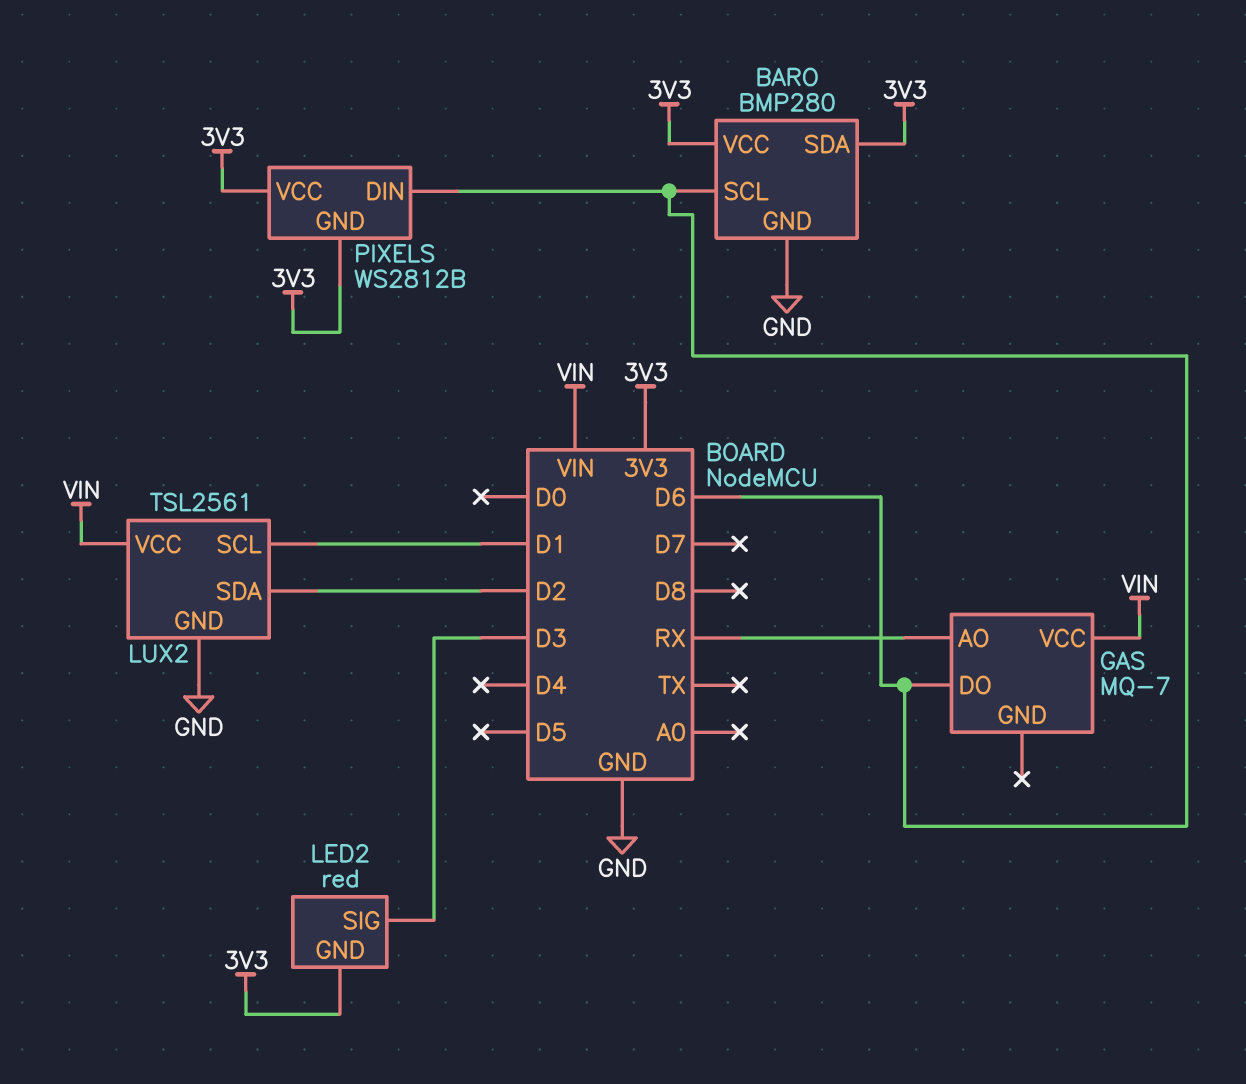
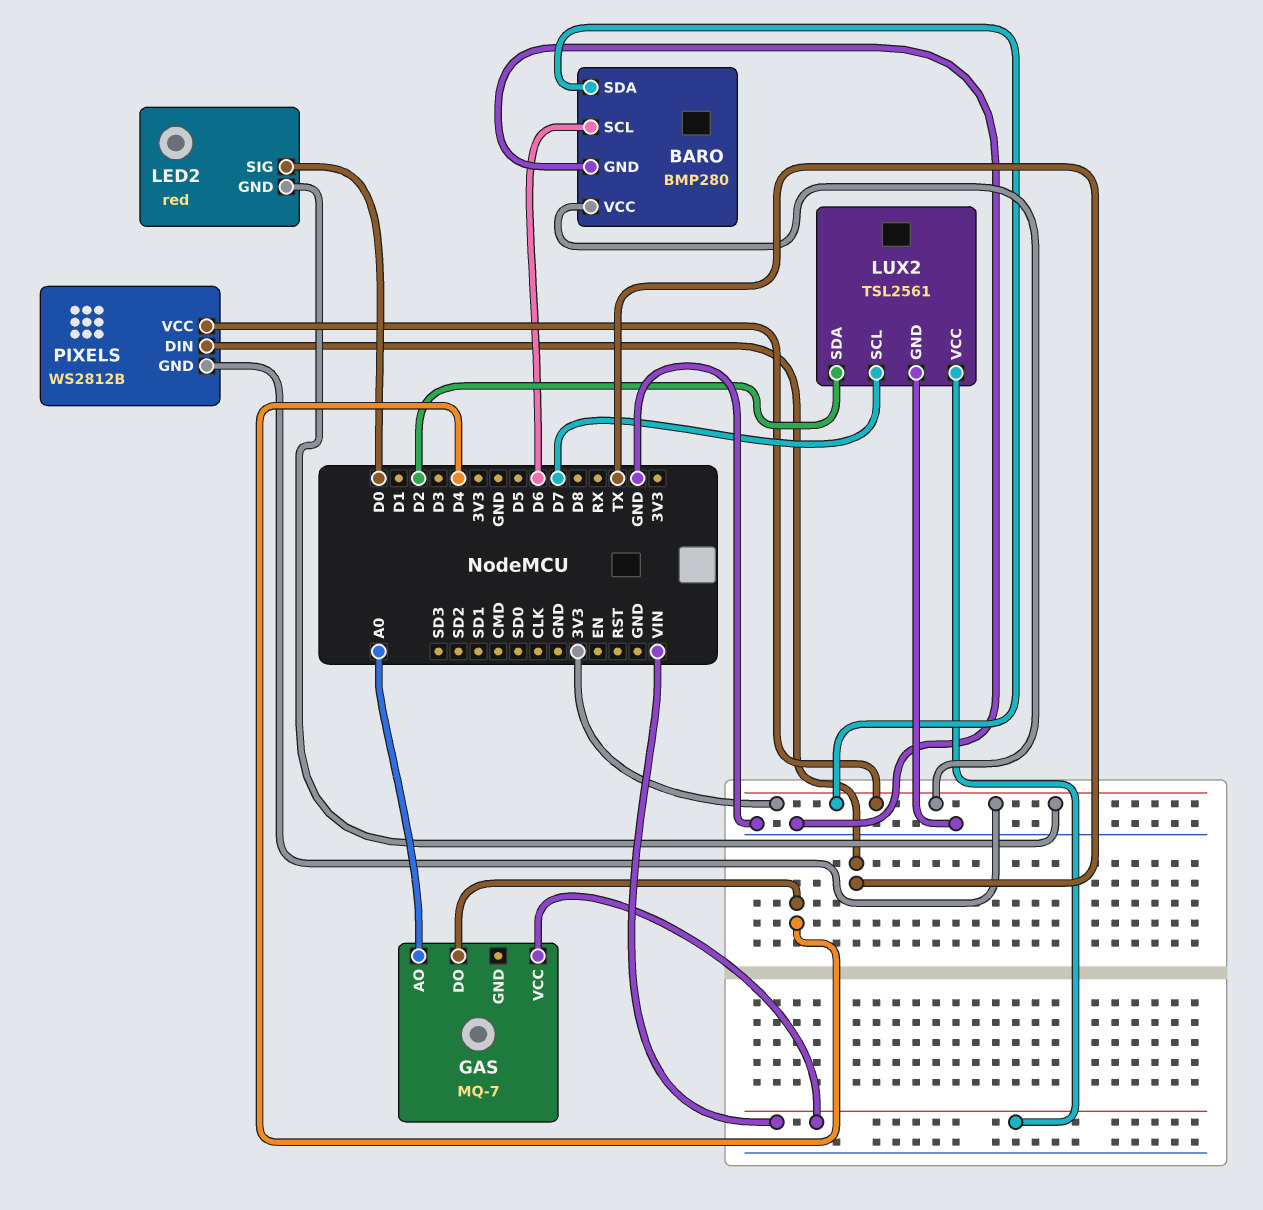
GAS pin AO: RX -> A0
GAS pin DO: D6 -> D4
LED2 pin SIG: D3 -> D0
LUX2 pin SCL: D1 -> D7
PIXELS pin DIN: D6 -> TX

